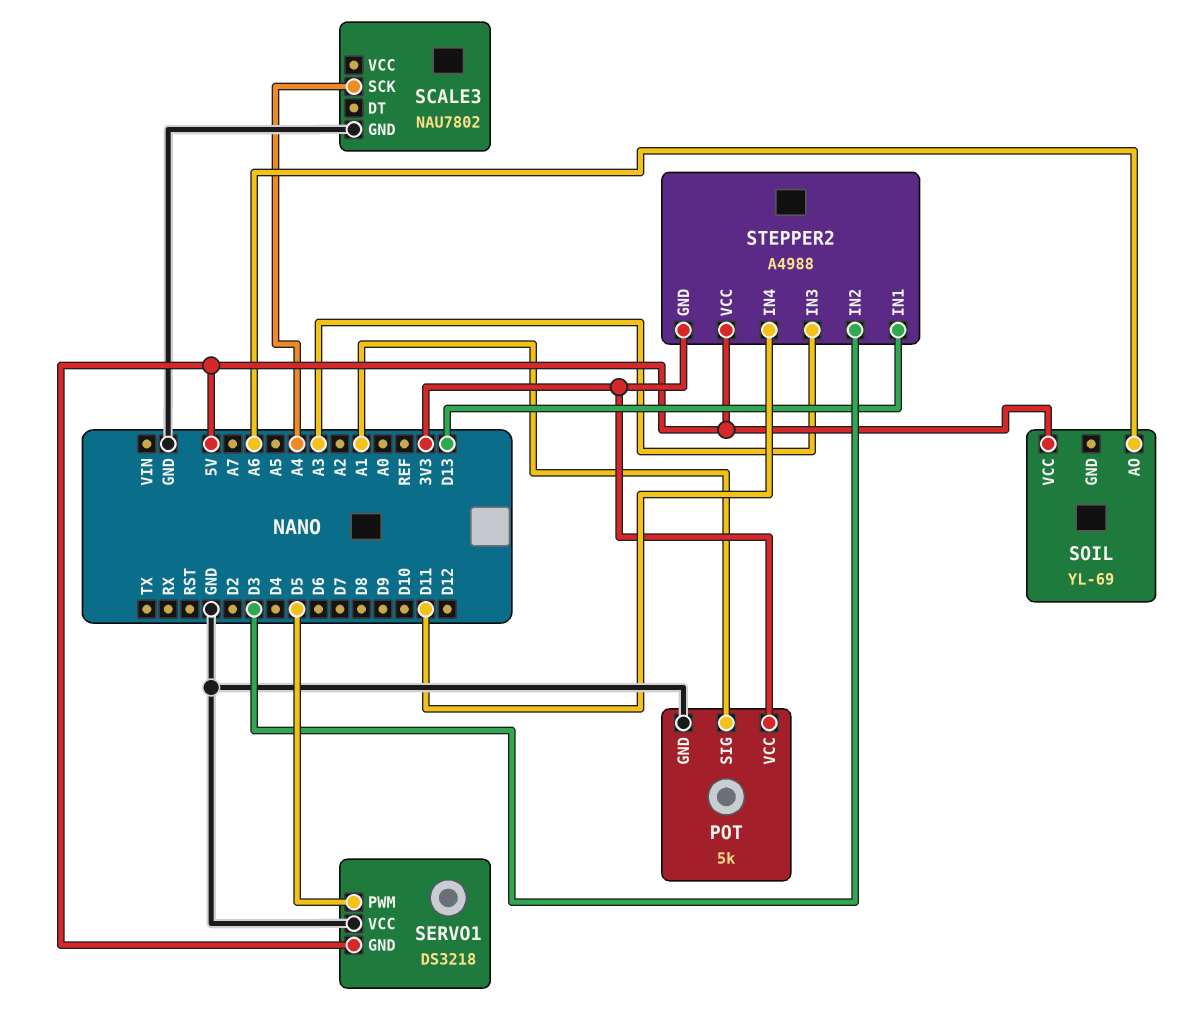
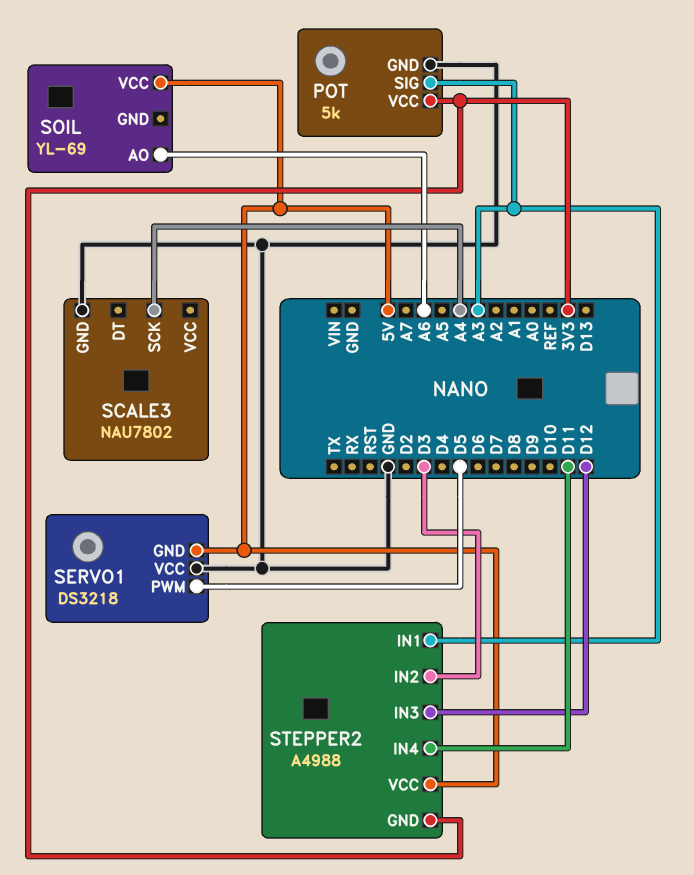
POT pin SIG: A1 -> A3
STEPPER2 pin IN1: D13 -> A3
STEPPER2 pin IN3: A3 -> D12

